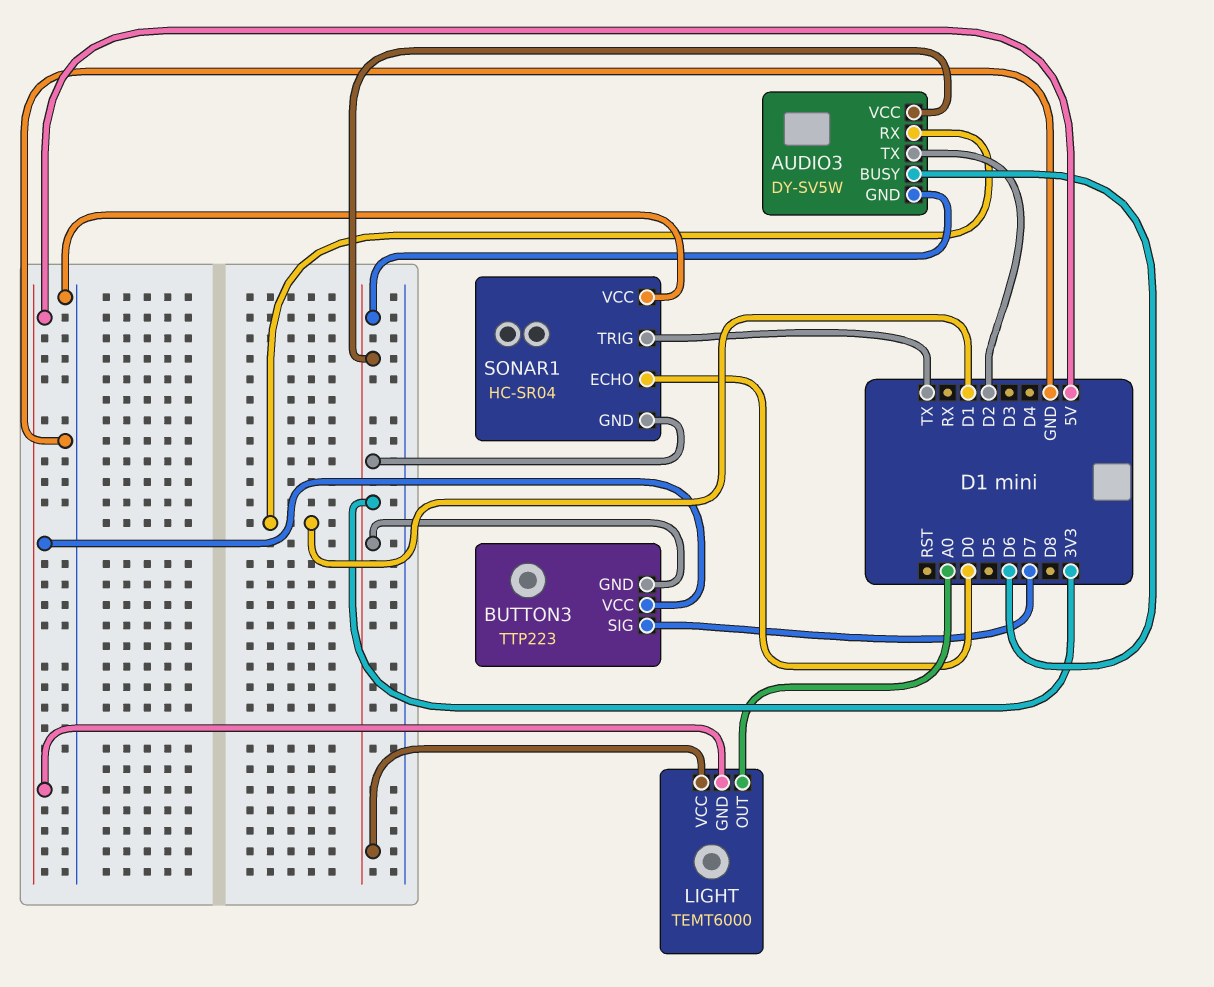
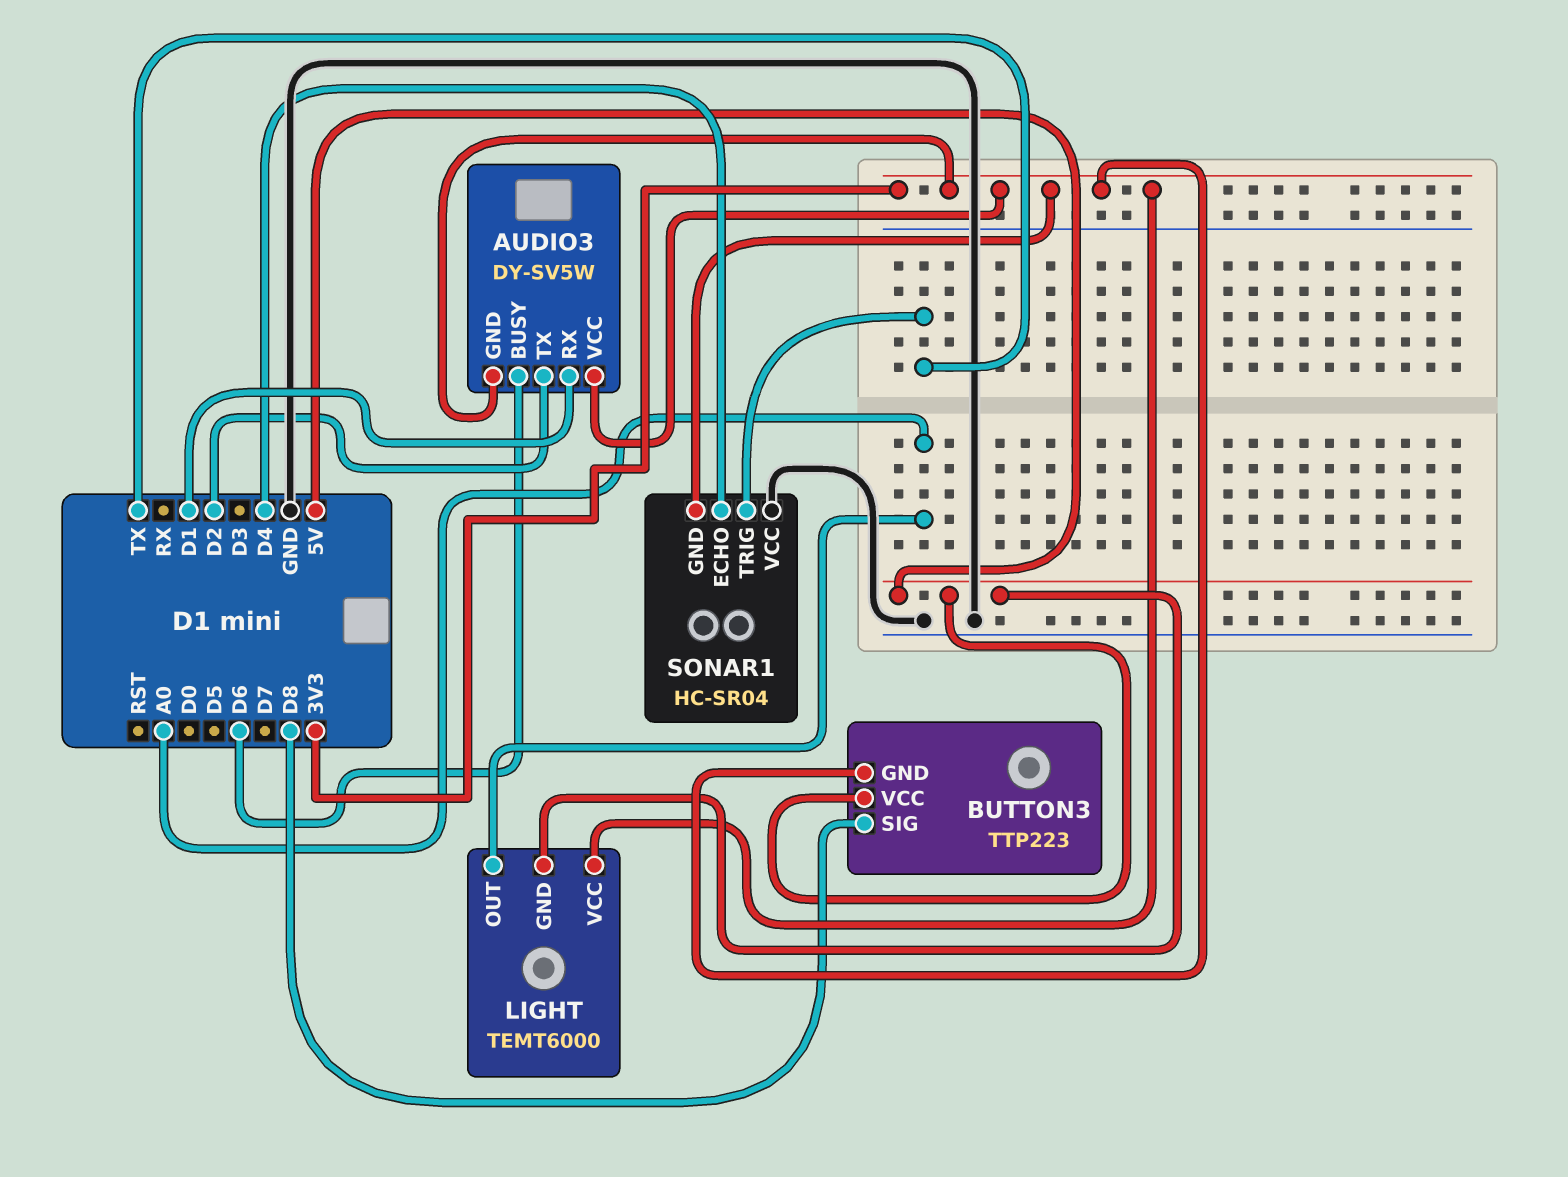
BUTTON3 pin SIG: D7 -> D8
SONAR1 pin ECHO: D0 -> D4

